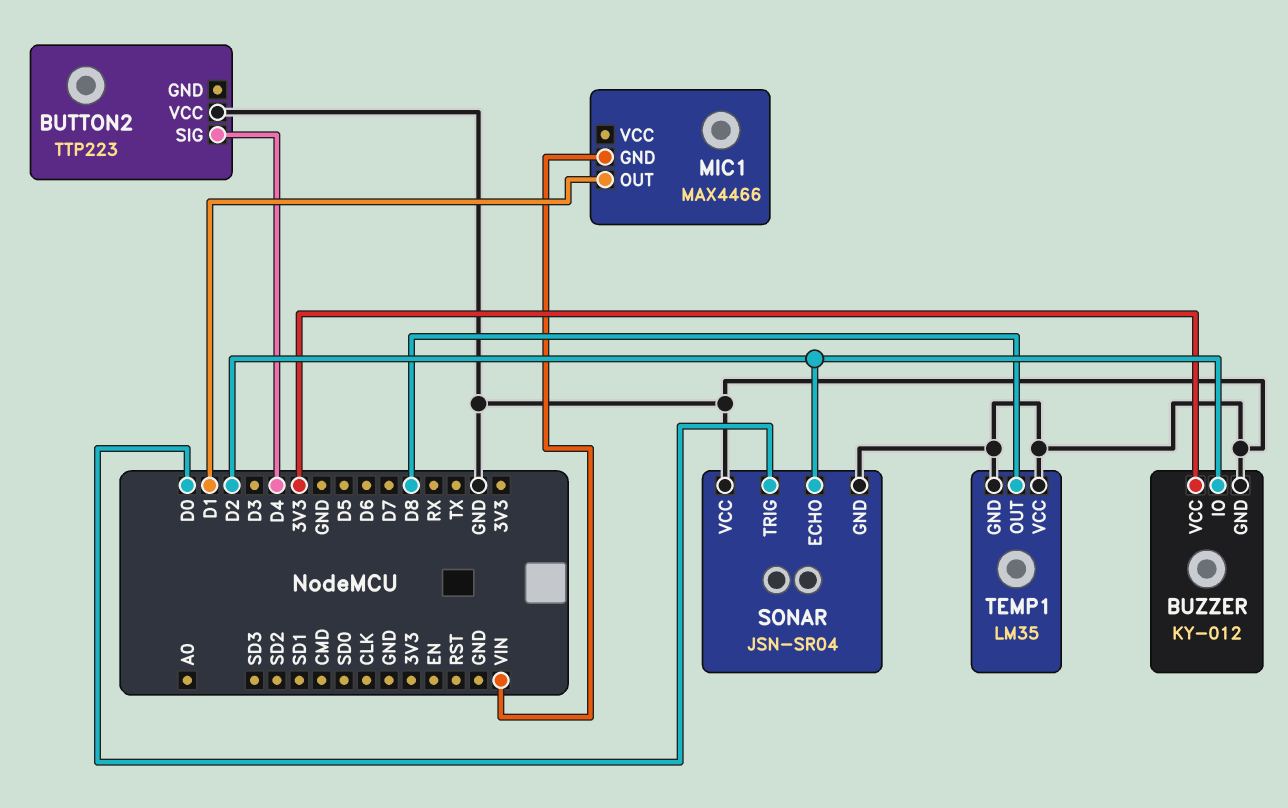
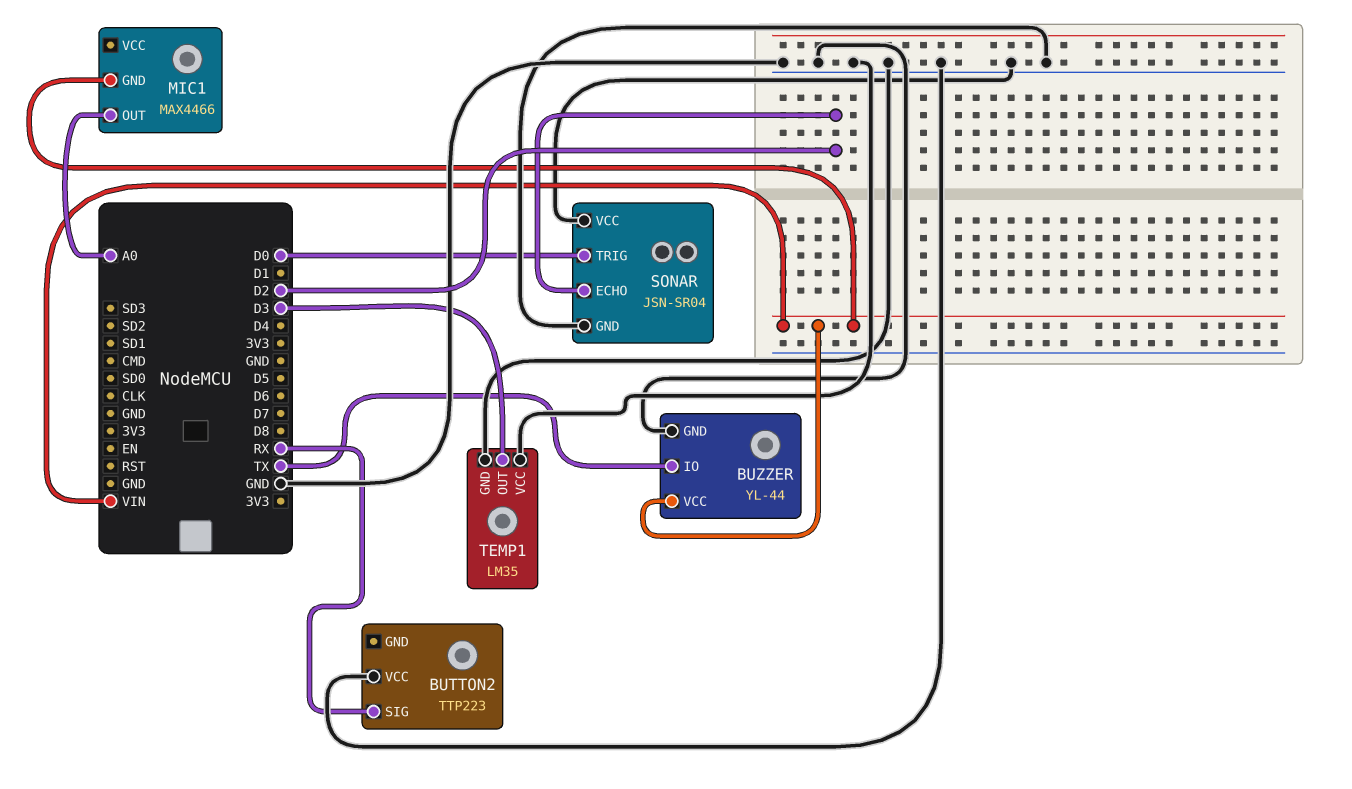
BUTTON2 pin SIG: D4 -> RX
BUZZER: KY-012 -> YL-44
BUZZER pin IO: D2 -> TX
BUZZER pin VCC: 3V3 -> VIN
MIC1 pin OUT: D1 -> A0
TEMP1 pin OUT: D8 -> D3

